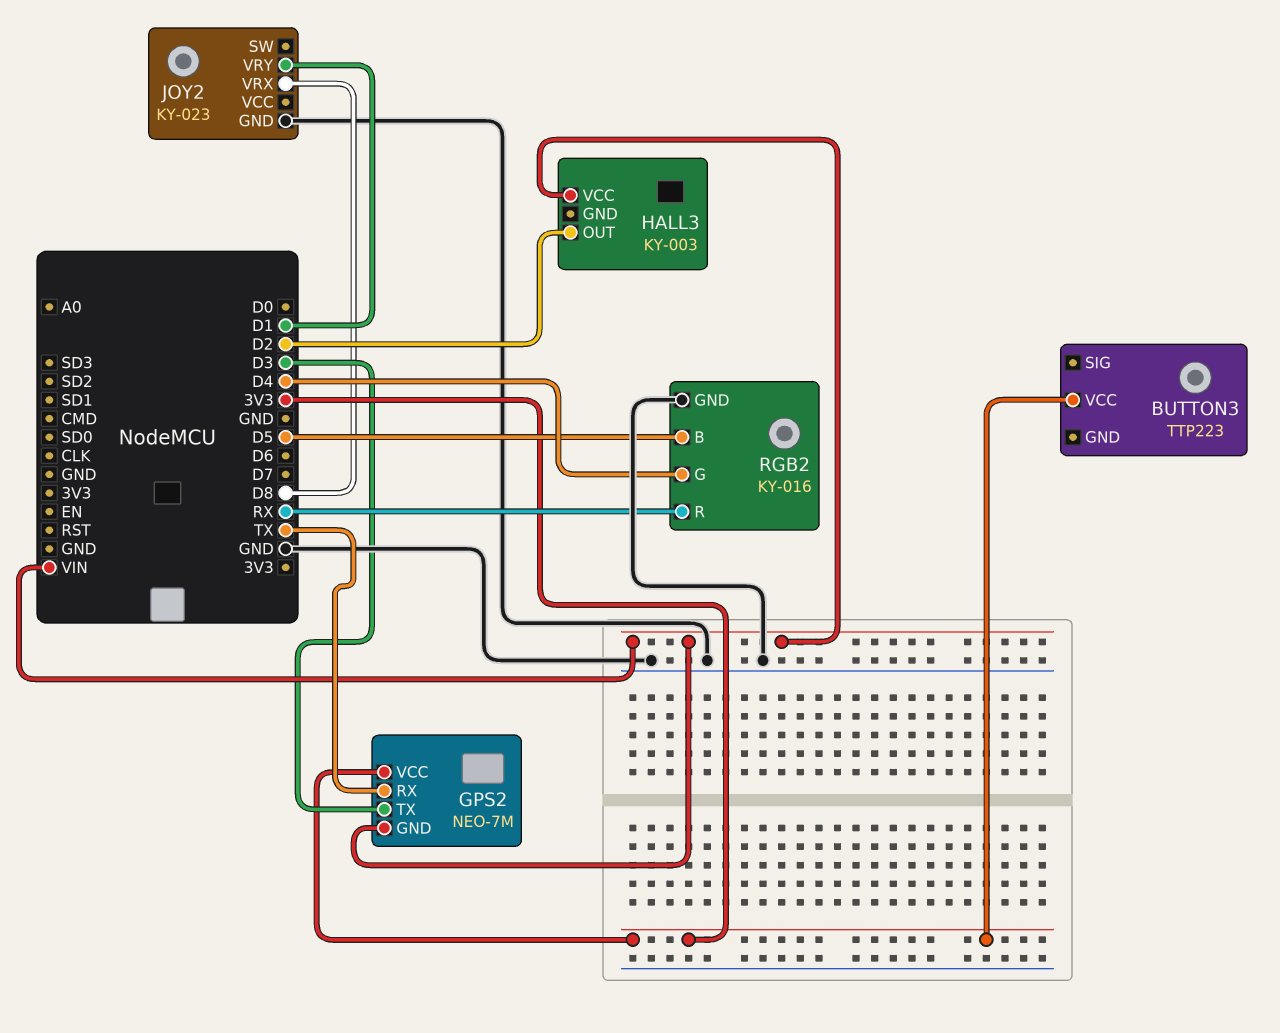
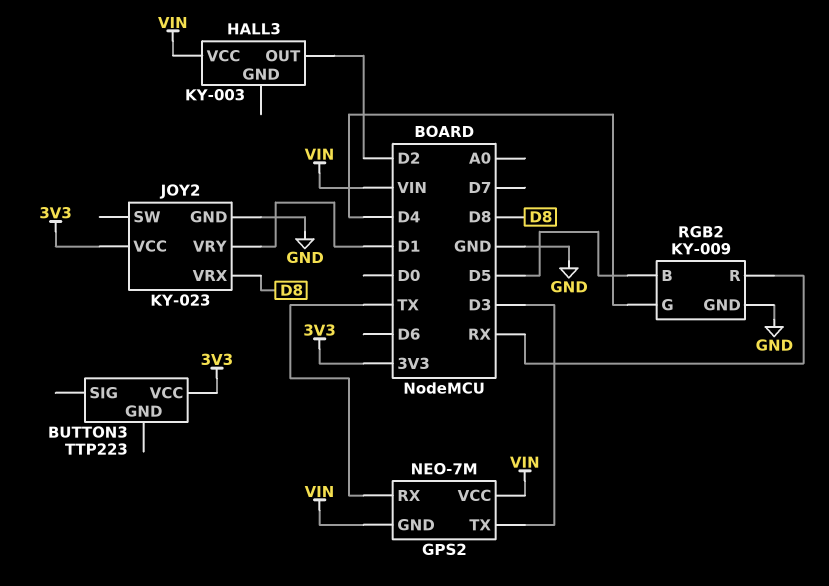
GPS2 pin VCC: 3V3 -> VIN
JOY2 pin VCC: none -> 3V3
RGB2: KY-016 -> KY-009

